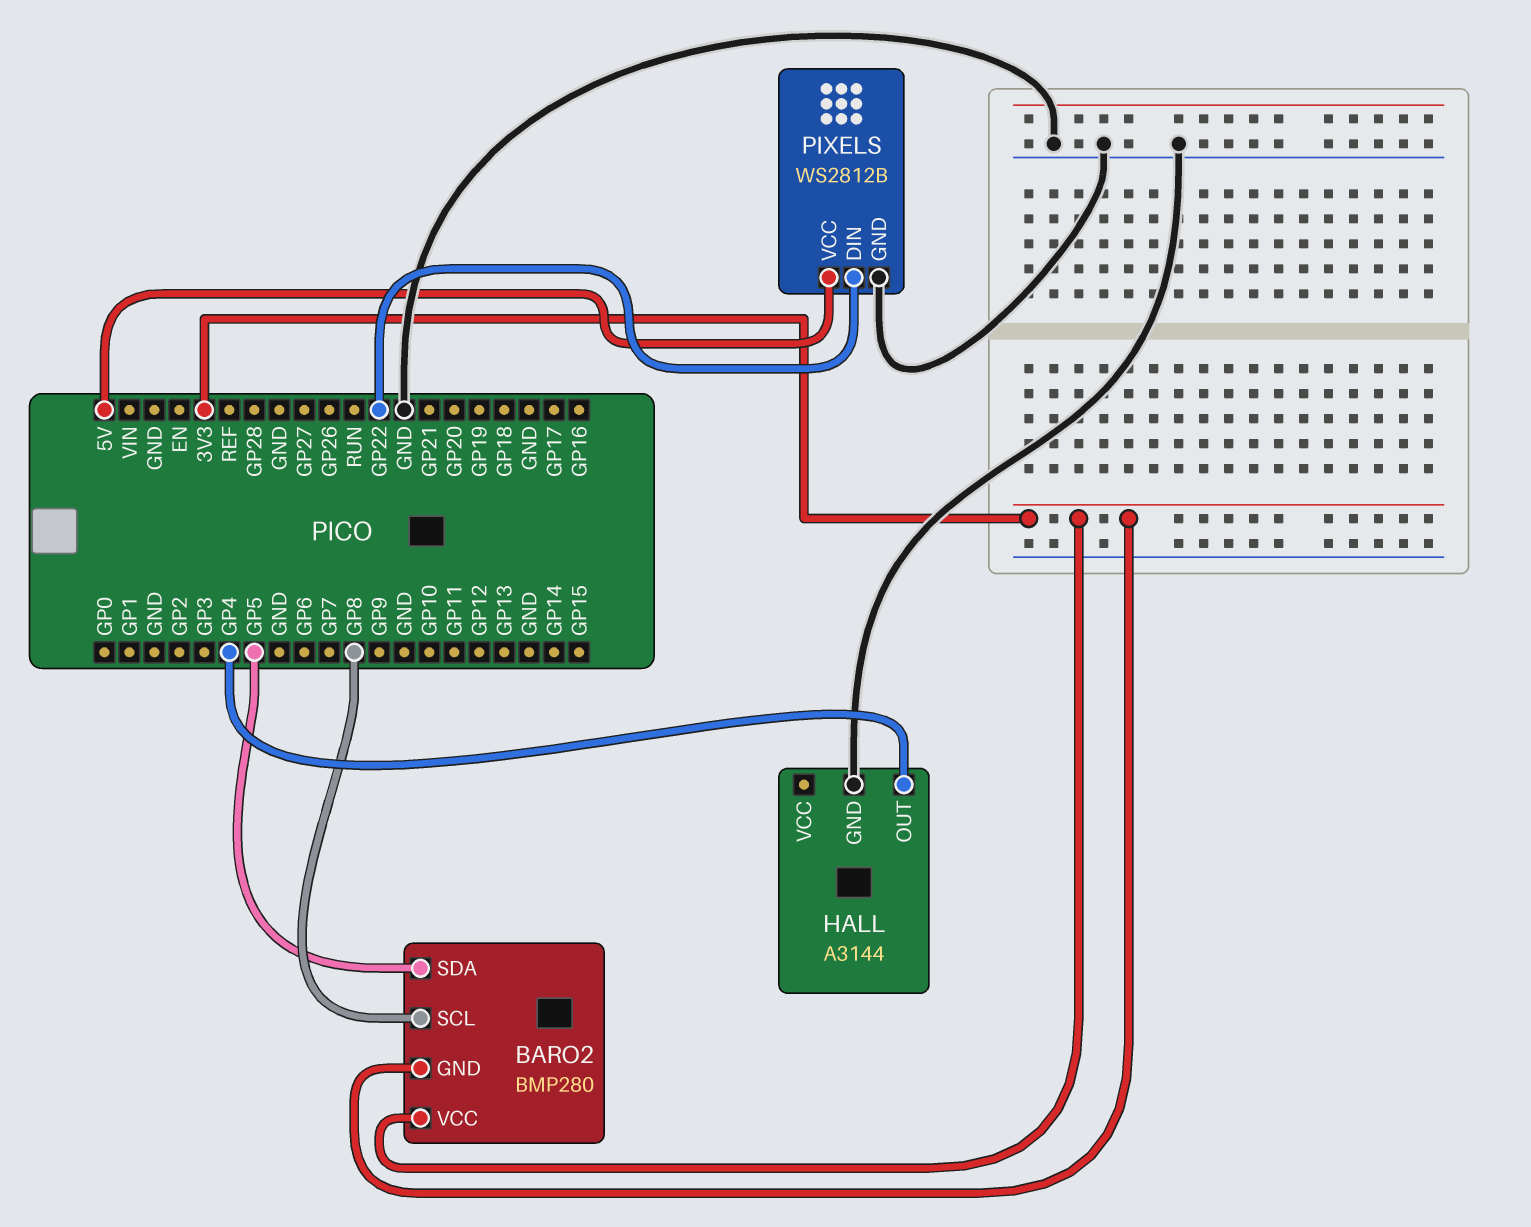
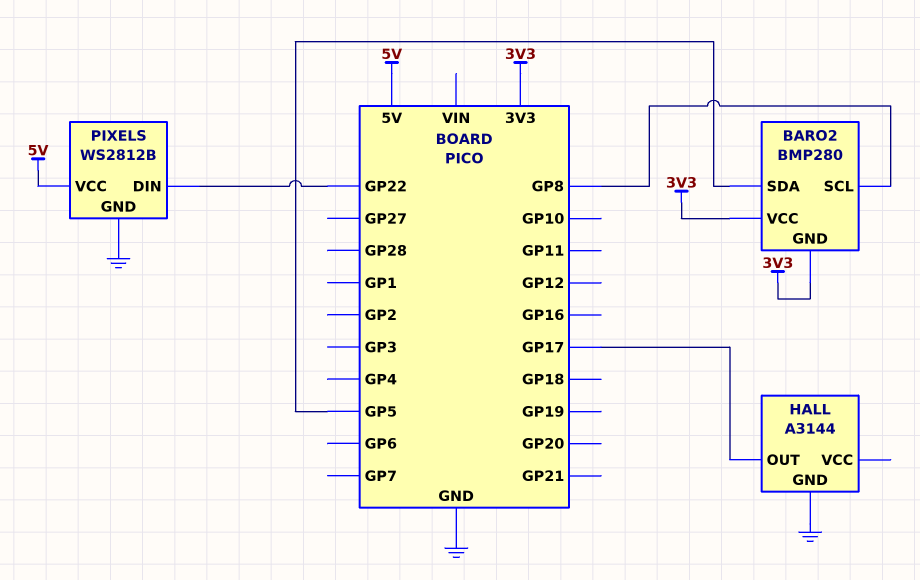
HALL pin OUT: GP4 -> GP17

